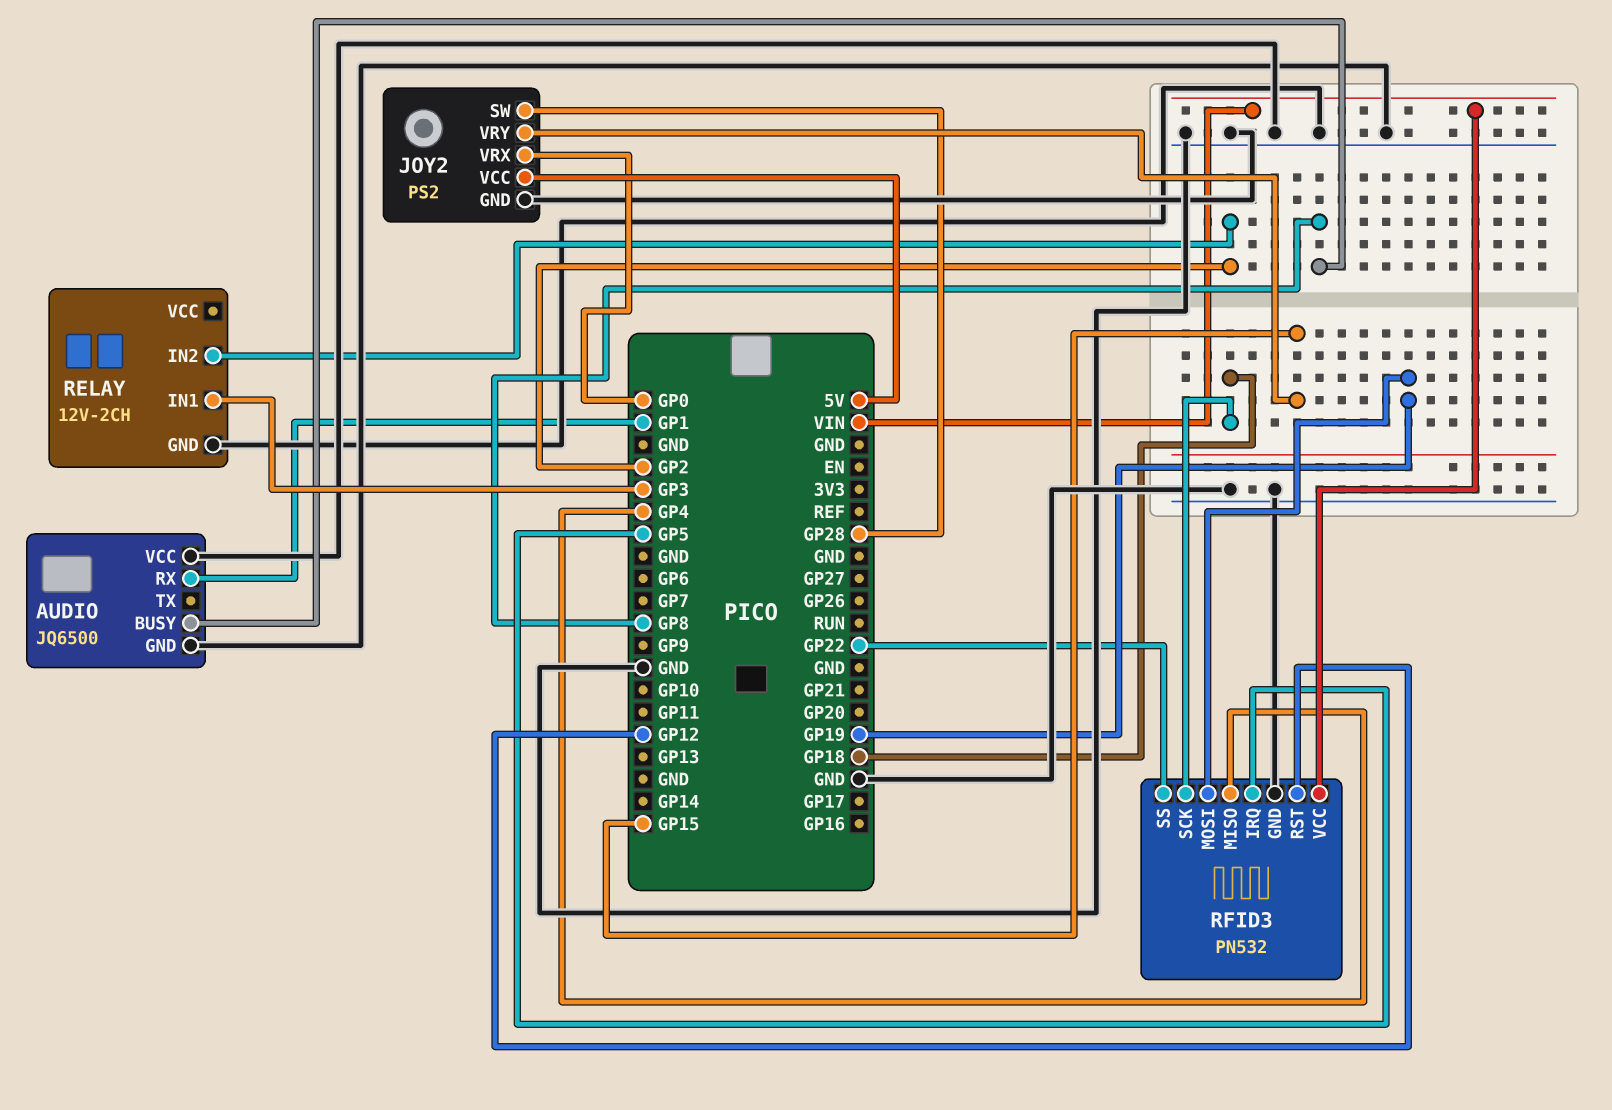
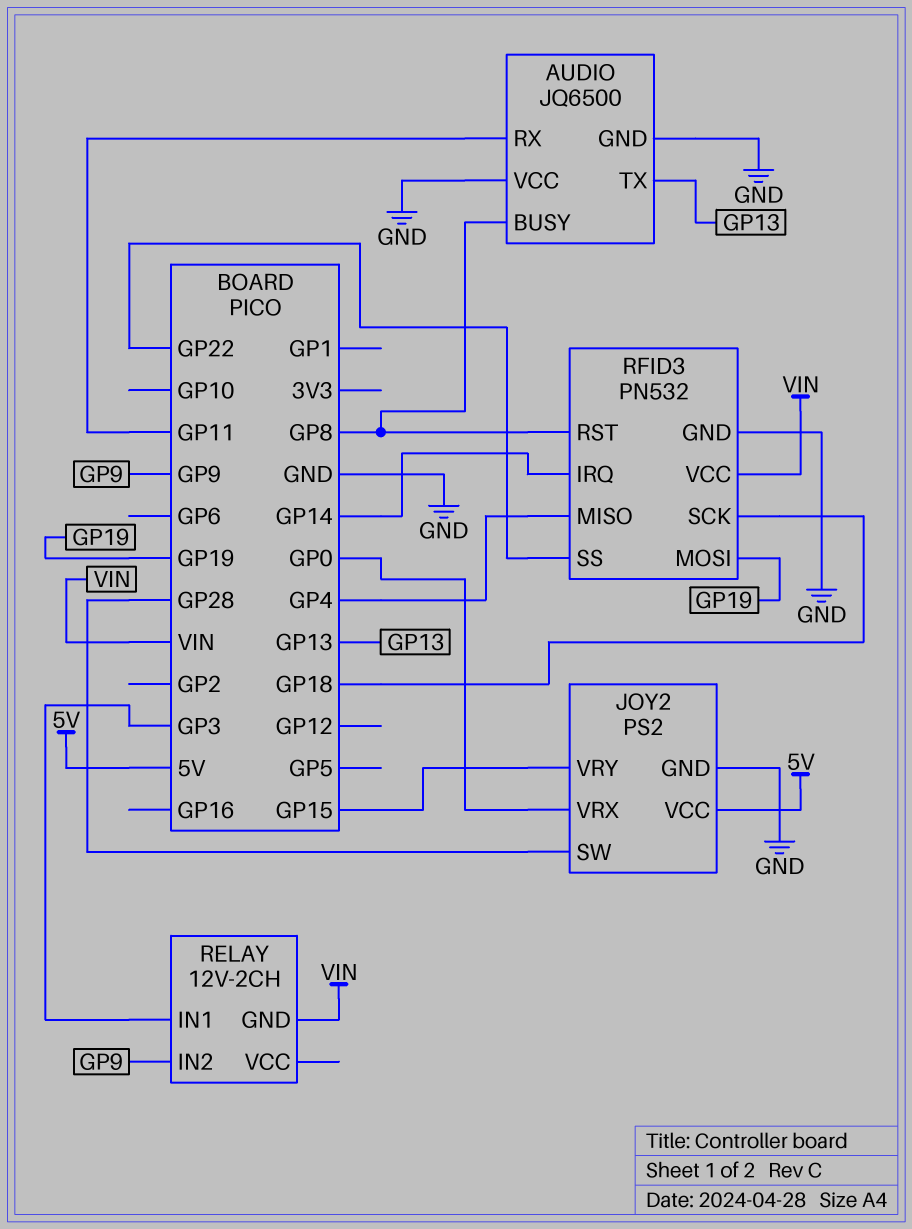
AUDIO pin RX: GP1 -> GP11
AUDIO pin TX: none -> GP13
RELAY pin GND: GND -> VIN
RELAY pin IN2: GP2 -> GP9
RFID3 pin IRQ: GP5 -> GP14
RFID3 pin RST: GP12 -> GP8

